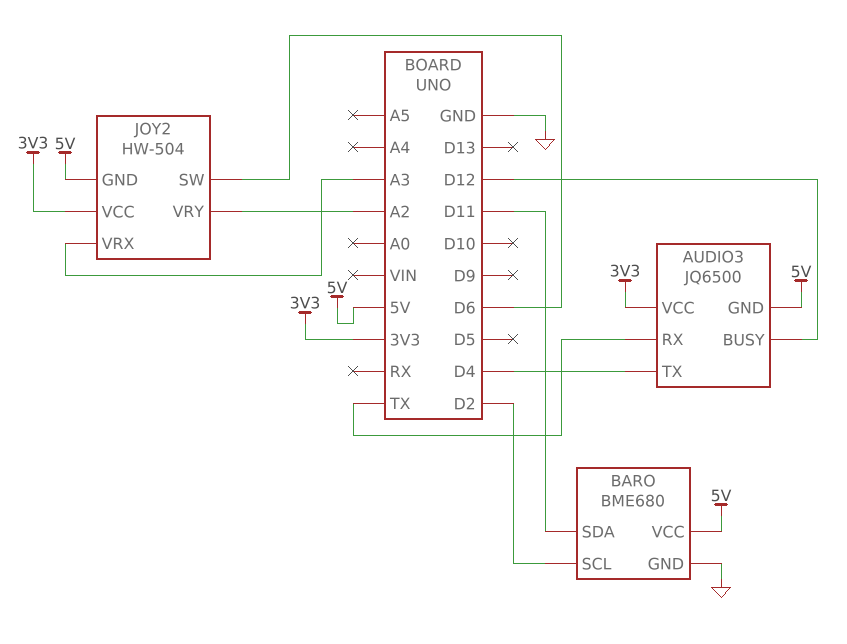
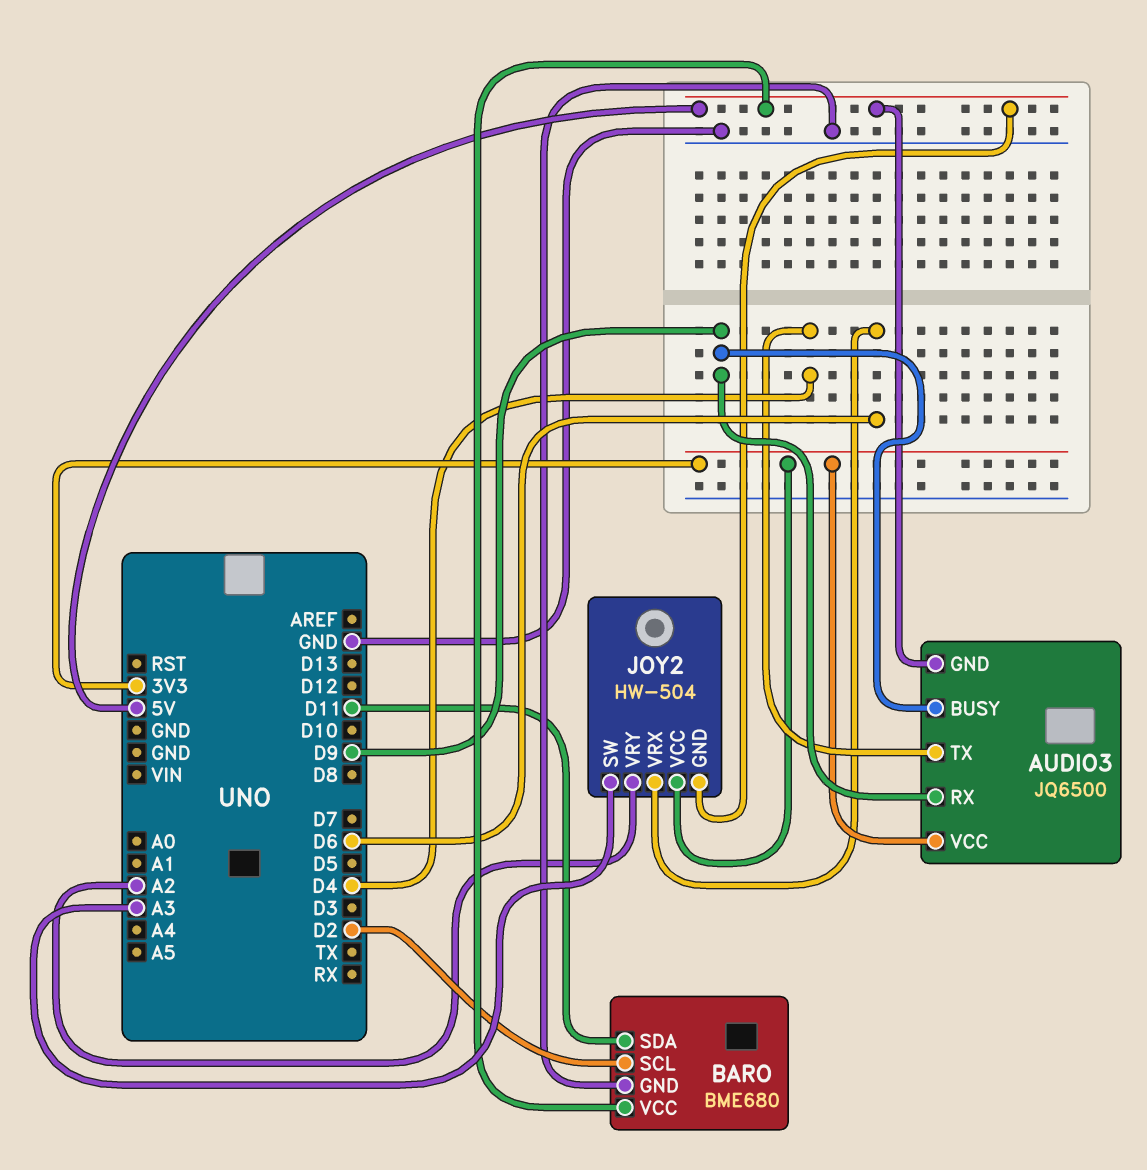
AUDIO3 pin BUSY: D12 -> D9
AUDIO3 pin RX: TX -> D9
JOY2 pin SW: D6 -> A3
JOY2 pin VRX: A3 -> D6

